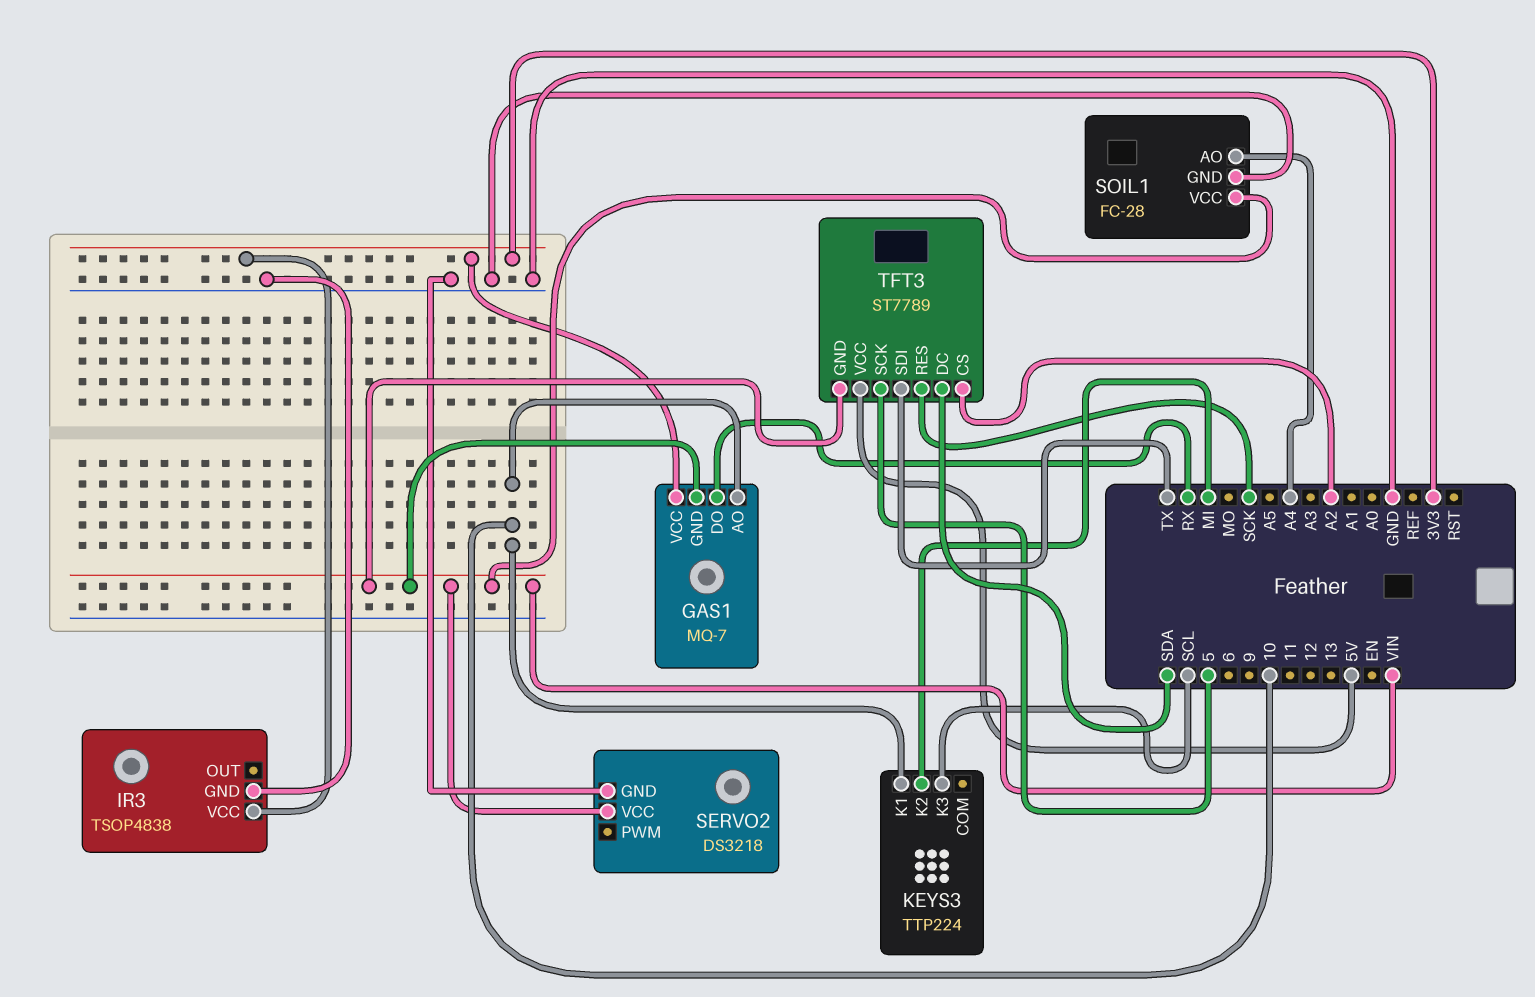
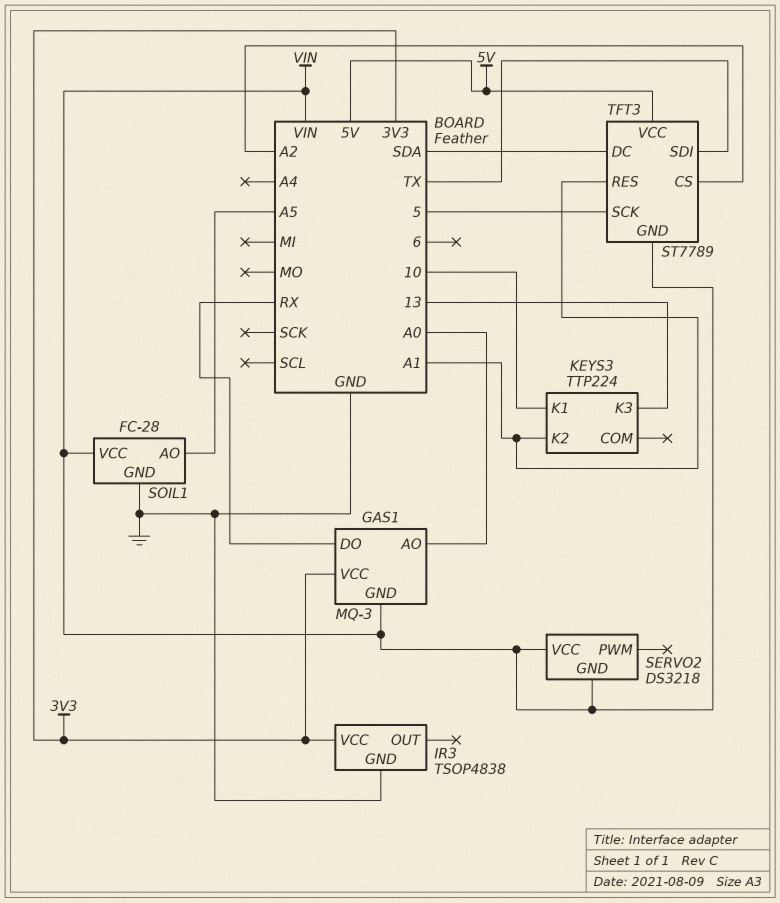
GAS1: MQ-7 -> MQ-3
GAS1 pin AO: 10 -> A0
KEYS3 pin K2: MI -> A1
KEYS3 pin K3: SCL -> 13
SERVO2 pin GND: GND -> VIN
SOIL1 pin AO: A4 -> A5
TFT3 pin RES: SCK -> A1

